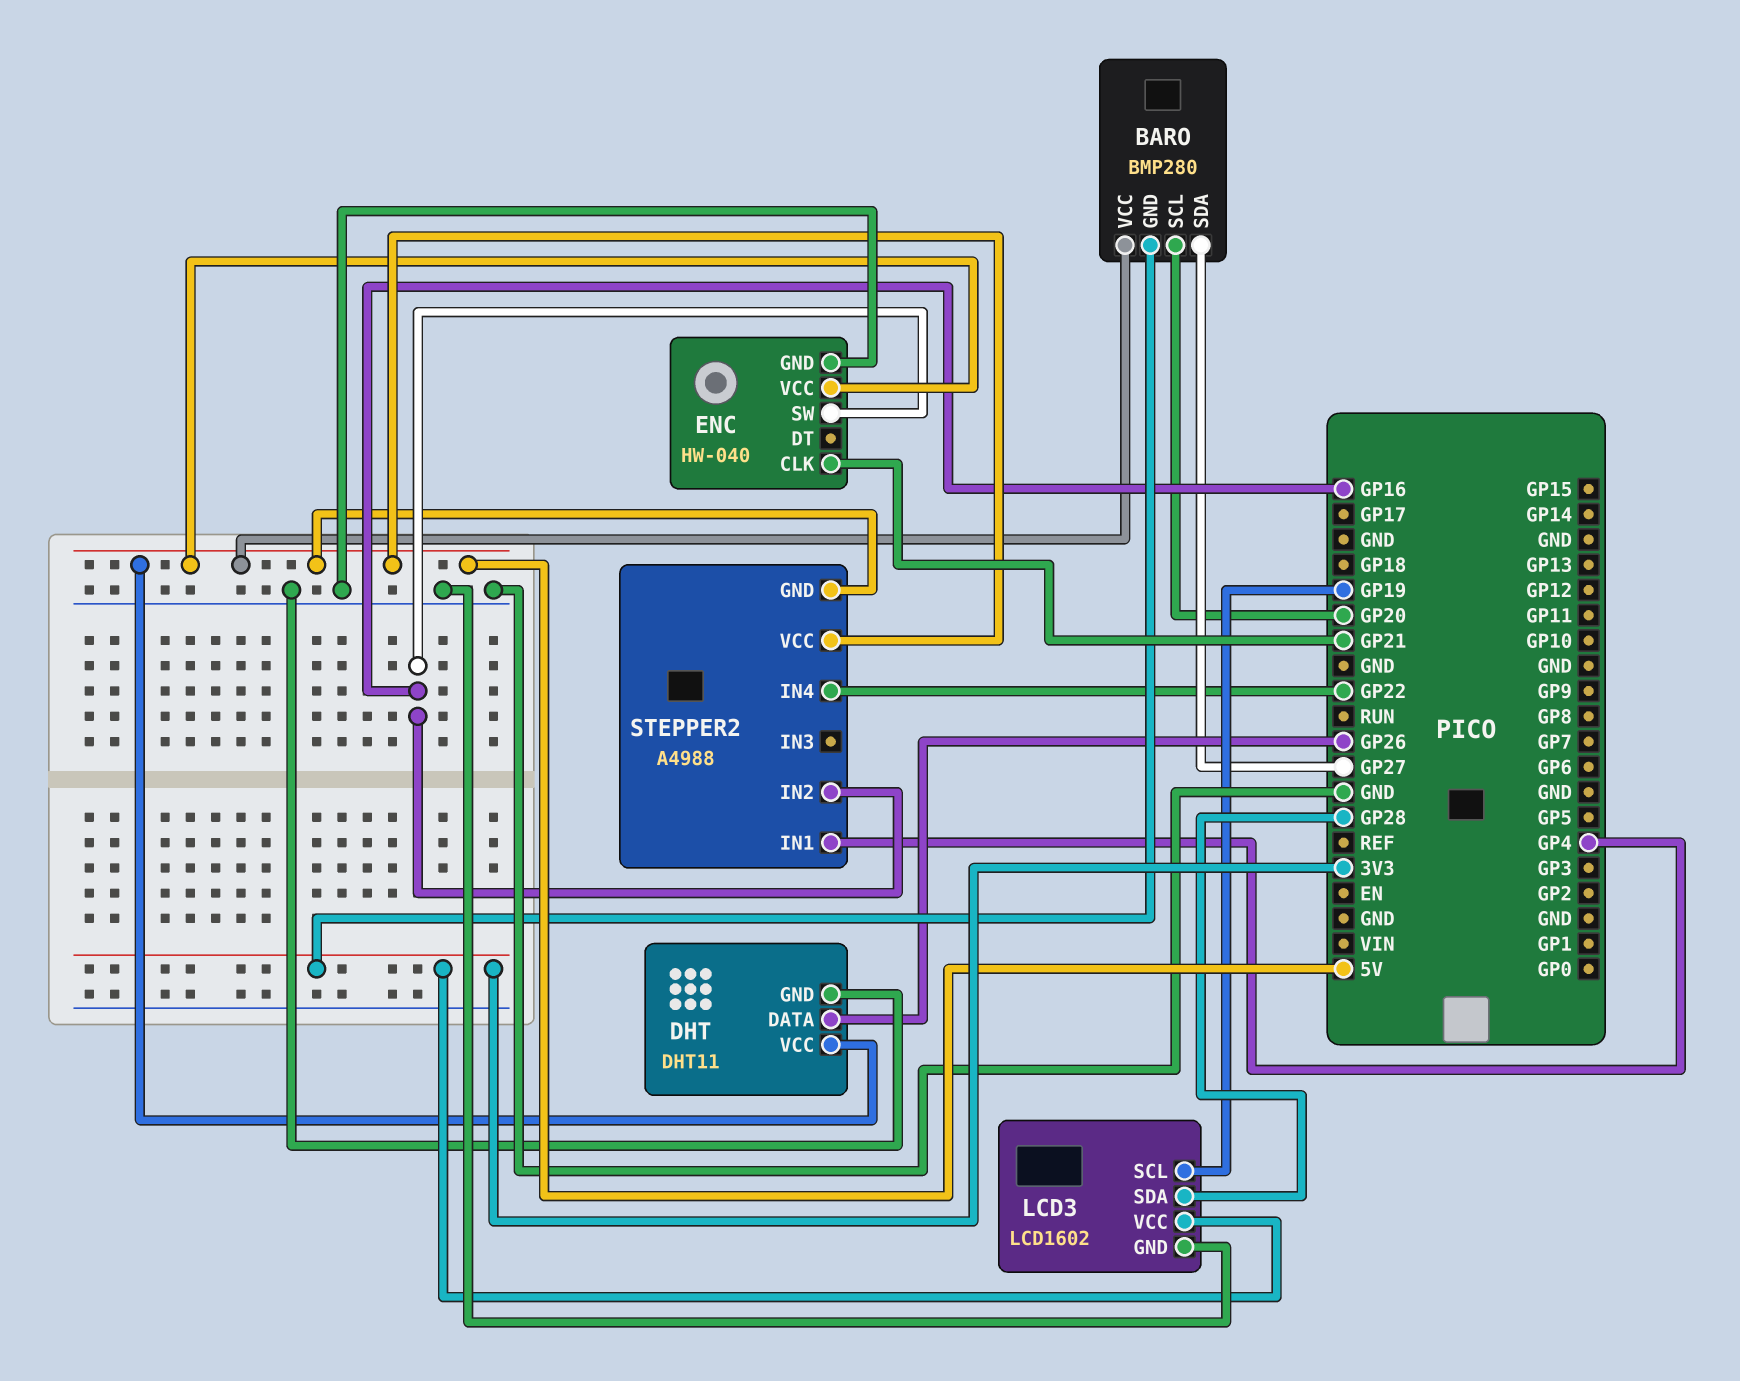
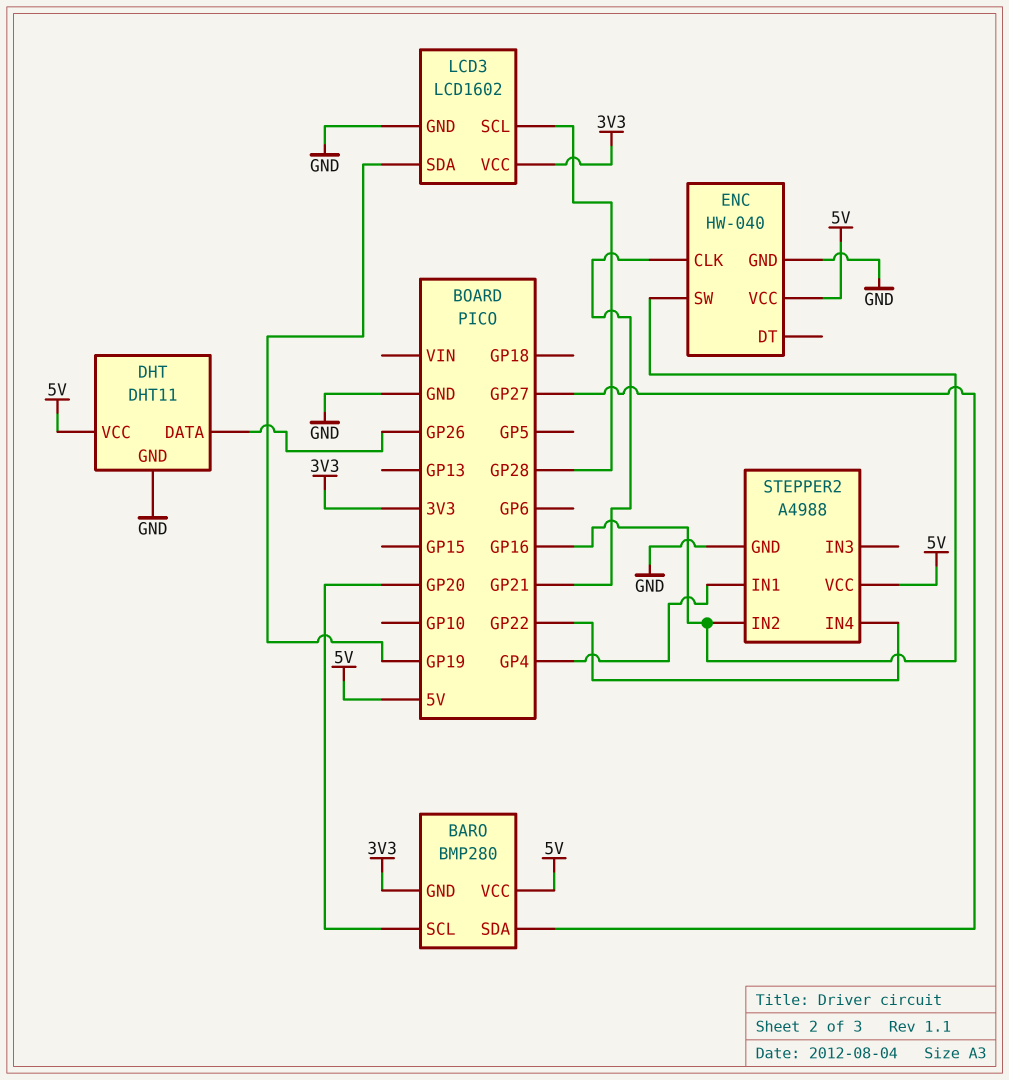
LCD3 pin SCL: GP19 -> GP28
LCD3 pin SDA: GP28 -> GP19
STEPPER2 pin GND: 5V -> GND

